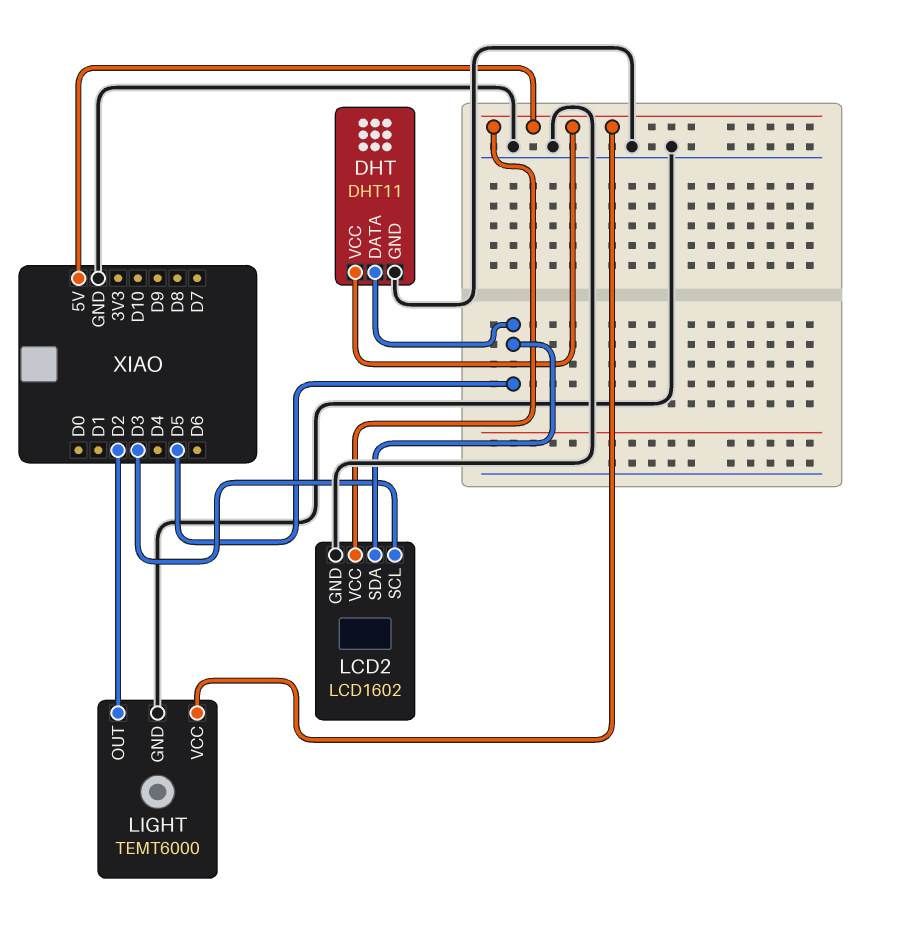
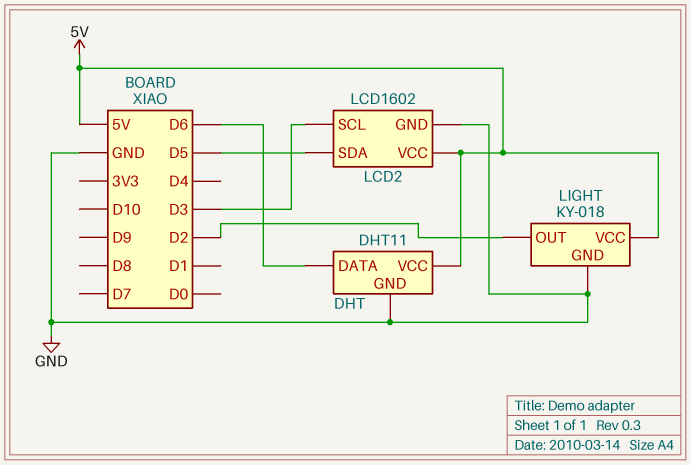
DHT pin DATA: D5 -> D6
LIGHT: TEMT6000 -> KY-018

